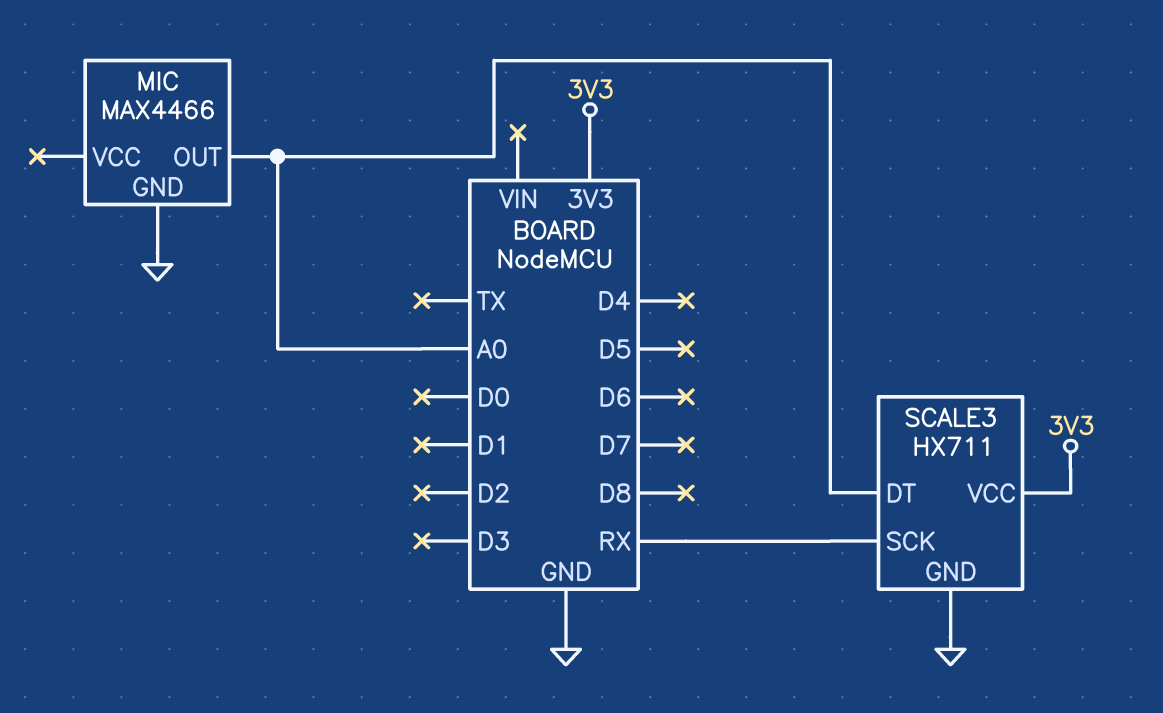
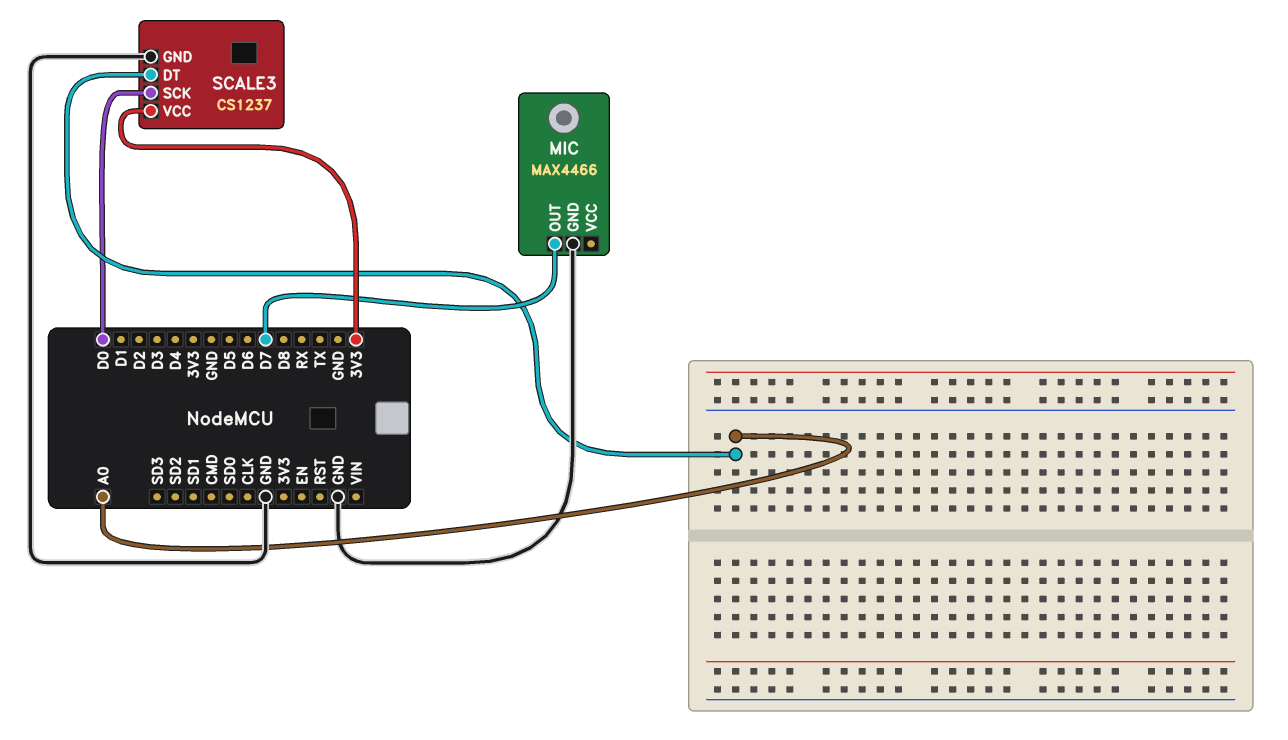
MIC pin OUT: A0 -> D7
SCALE3: HX711 -> CS1237
SCALE3 pin SCK: RX -> D0

